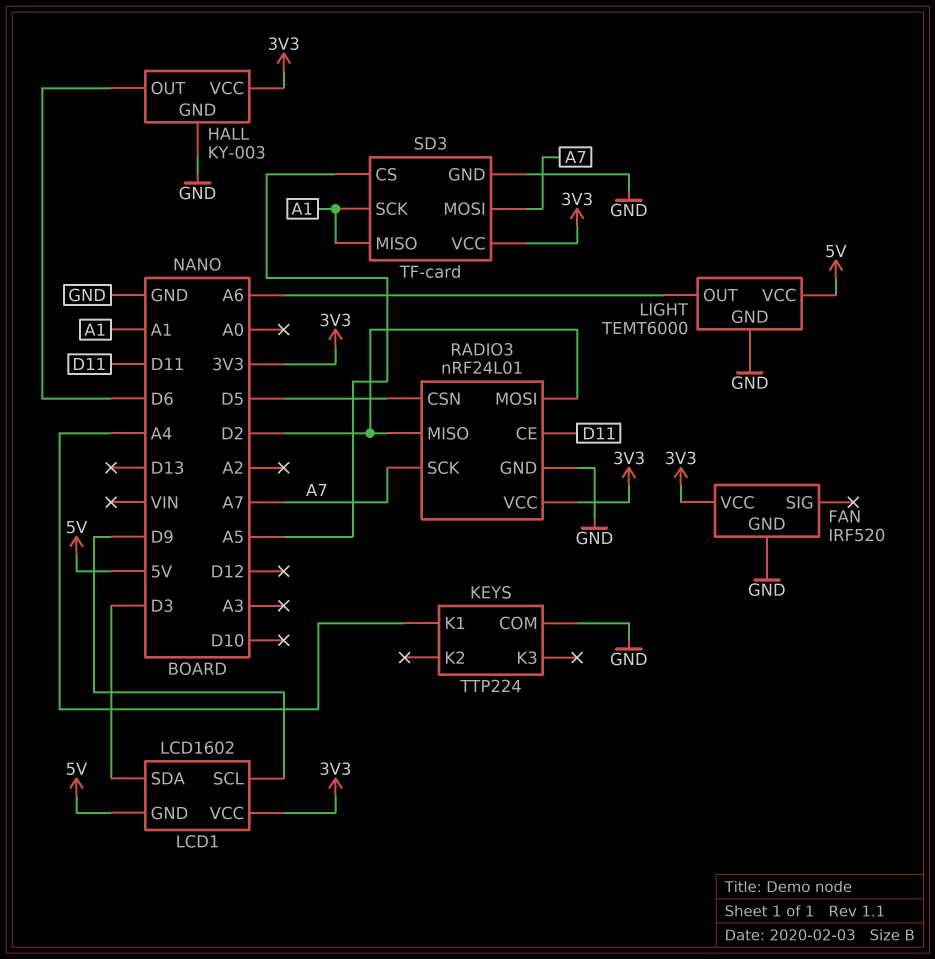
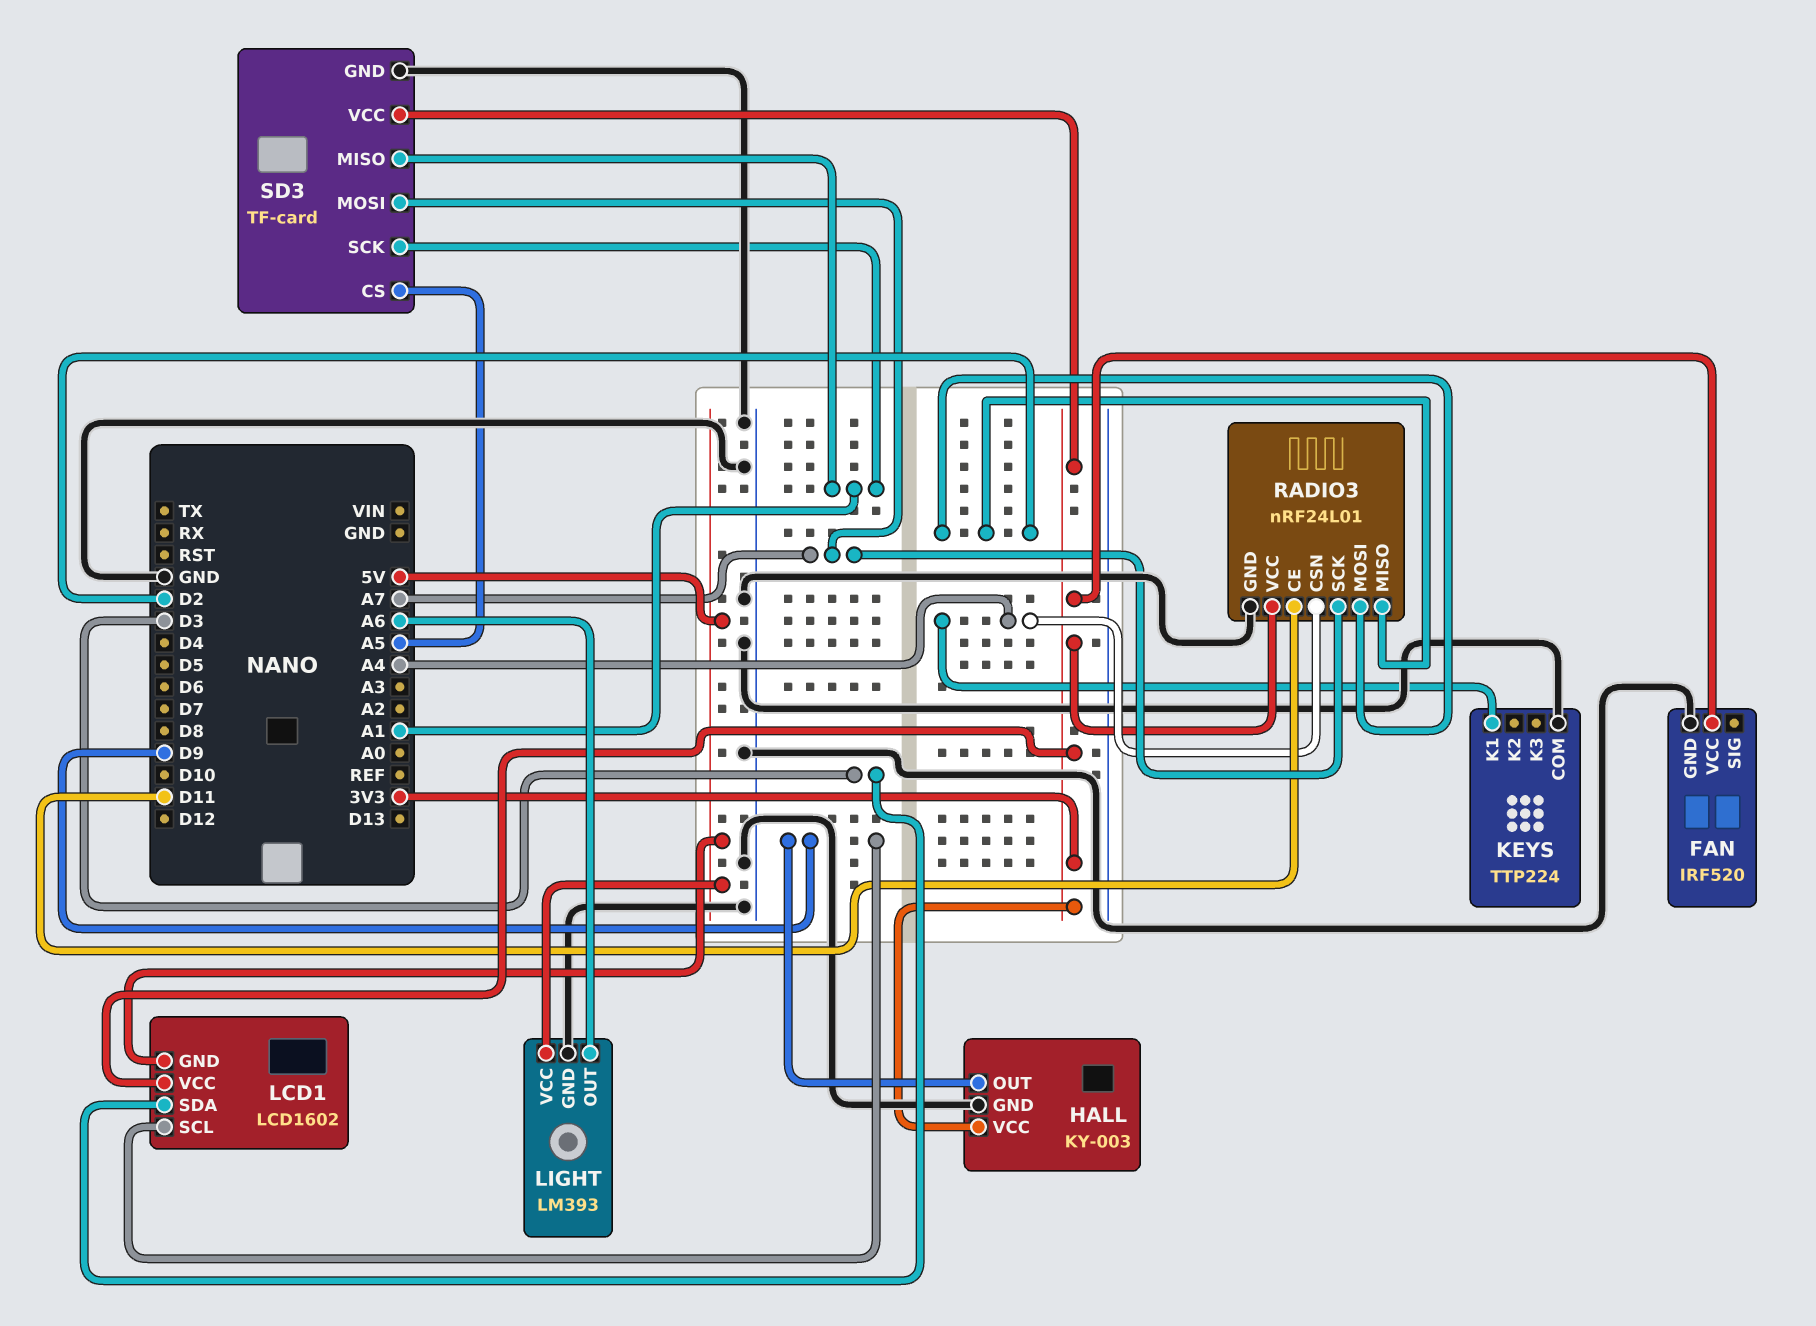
HALL pin OUT: D6 -> D9
LIGHT: TEMT6000 -> LM393
RADIO3 pin CSN: D5 -> A4

